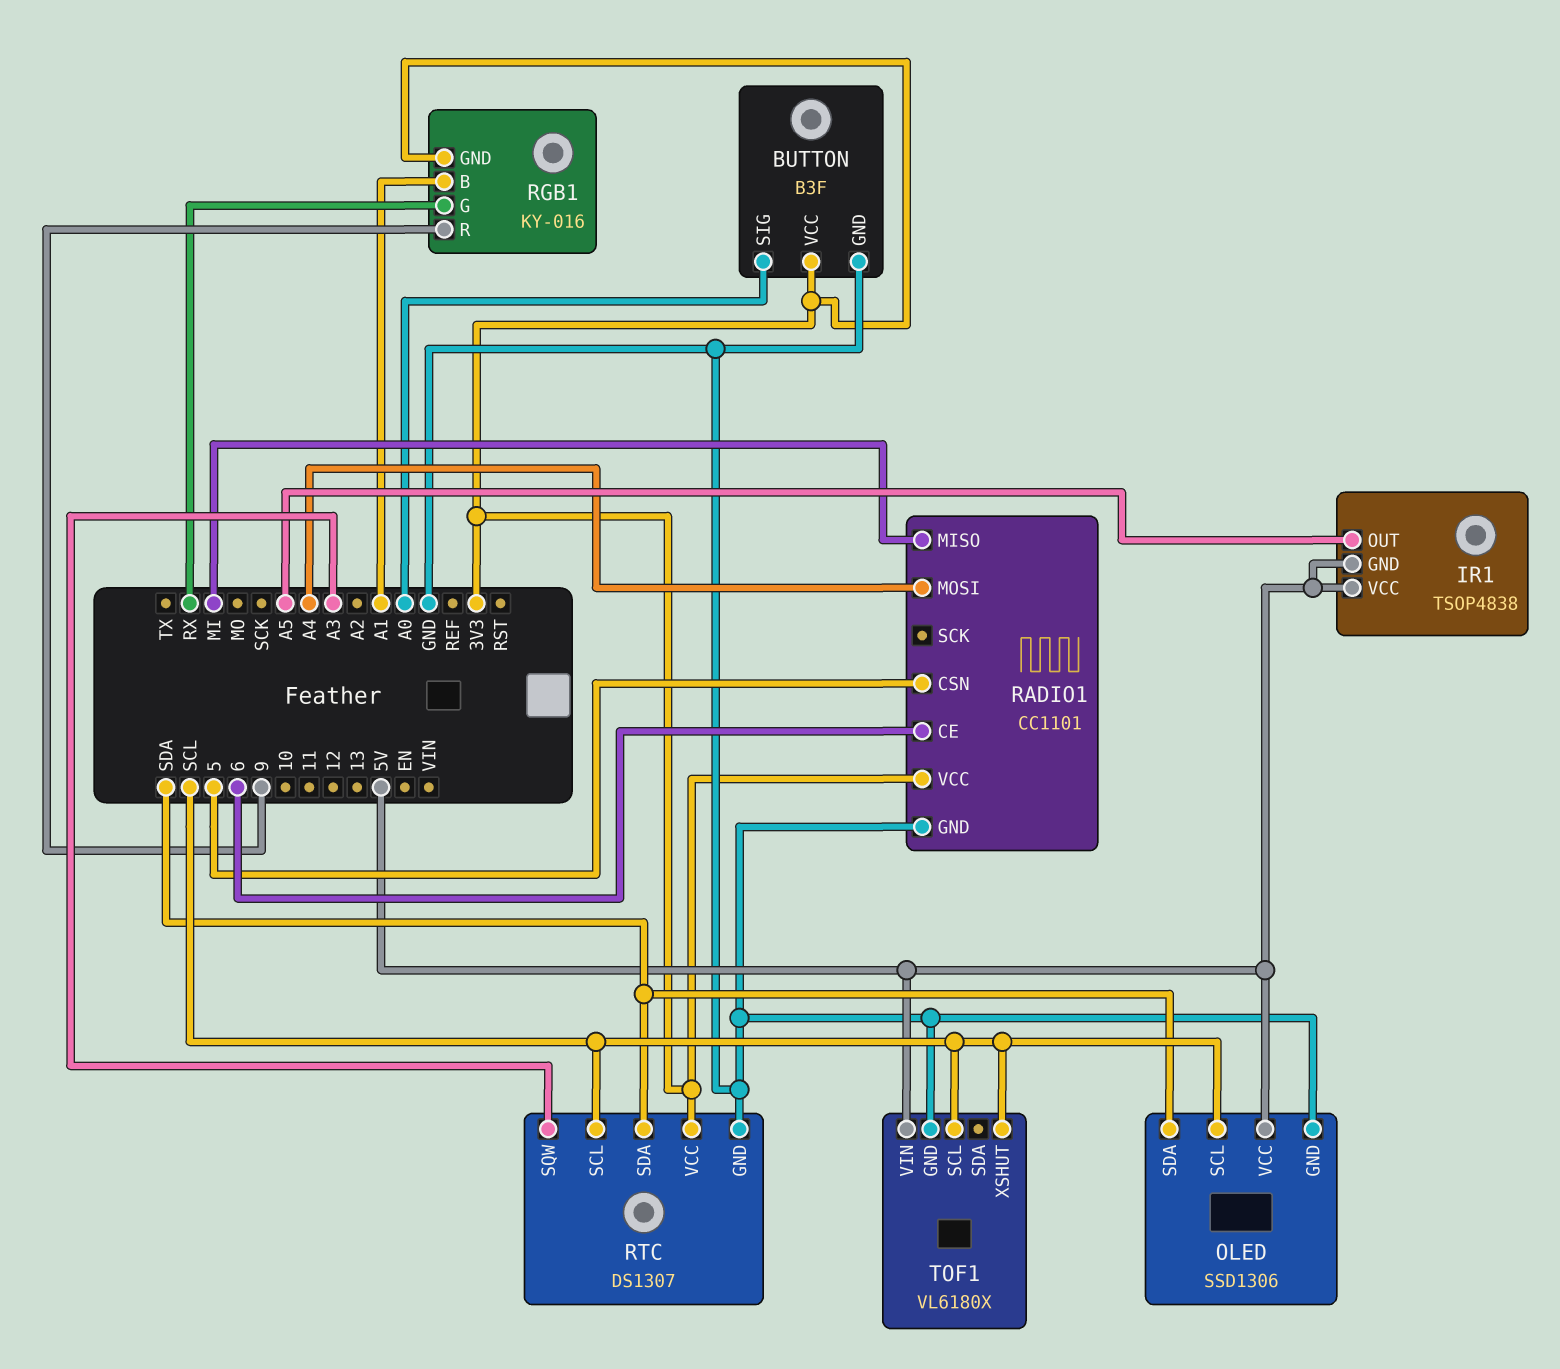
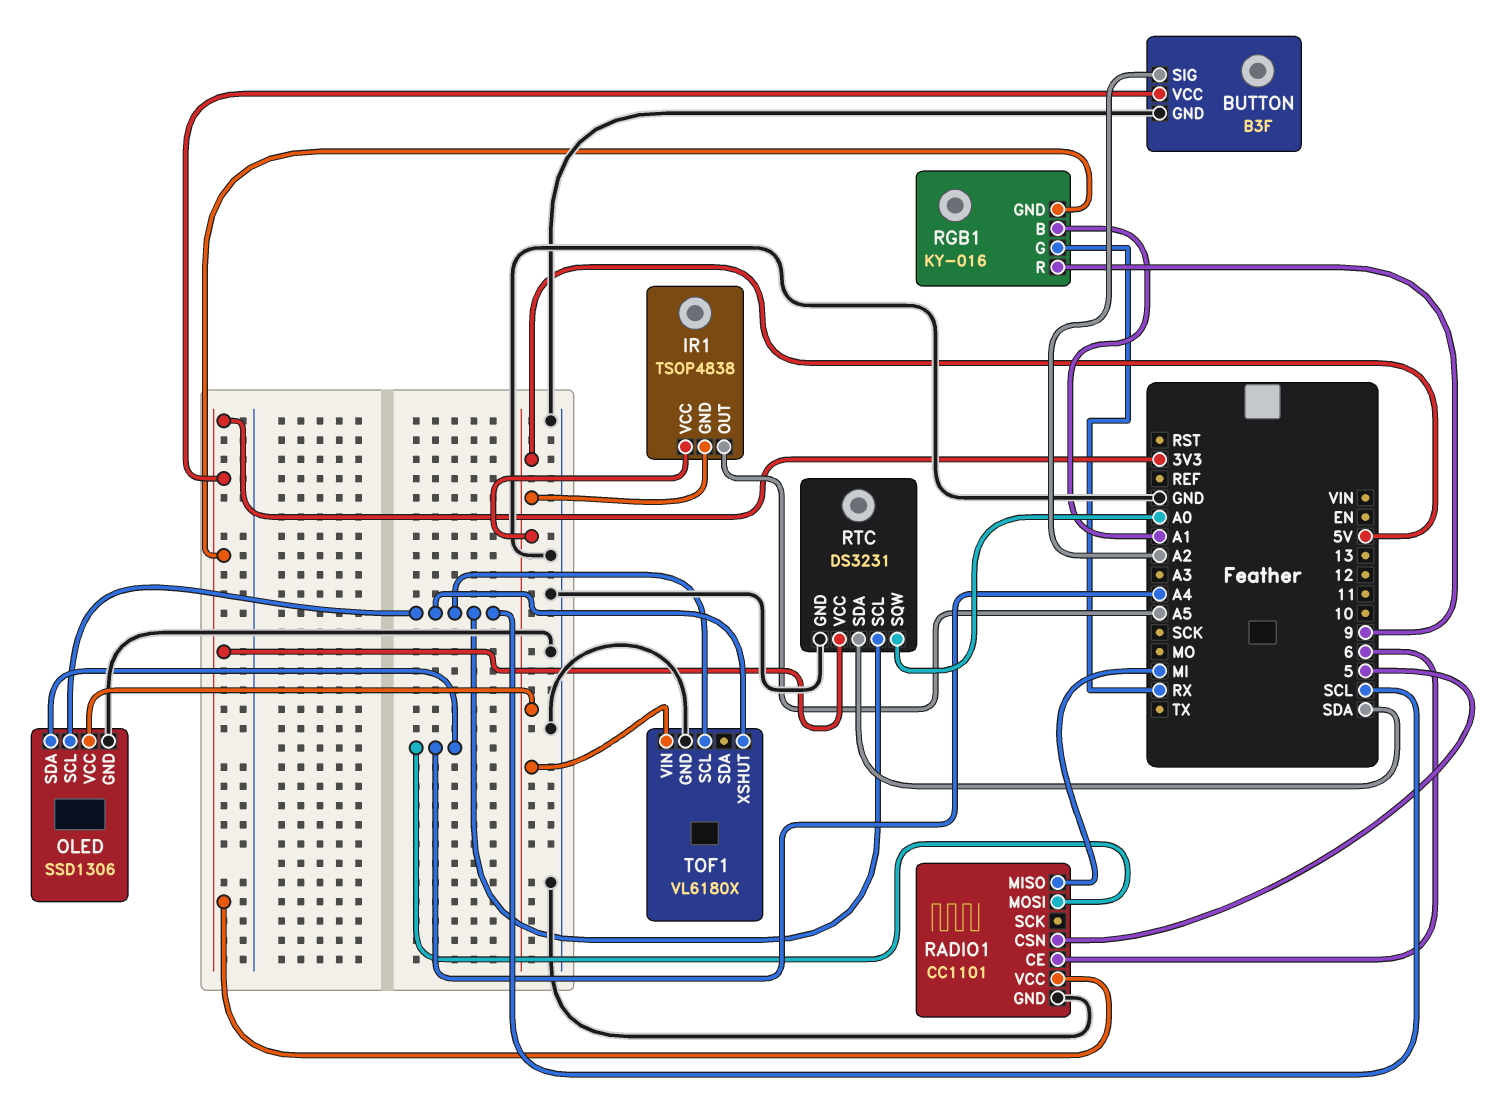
BUTTON pin SIG: A0 -> A2
OLED pin SDA: SDA -> A4
RTC: DS1307 -> DS3231
RTC pin SQW: A3 -> A0

